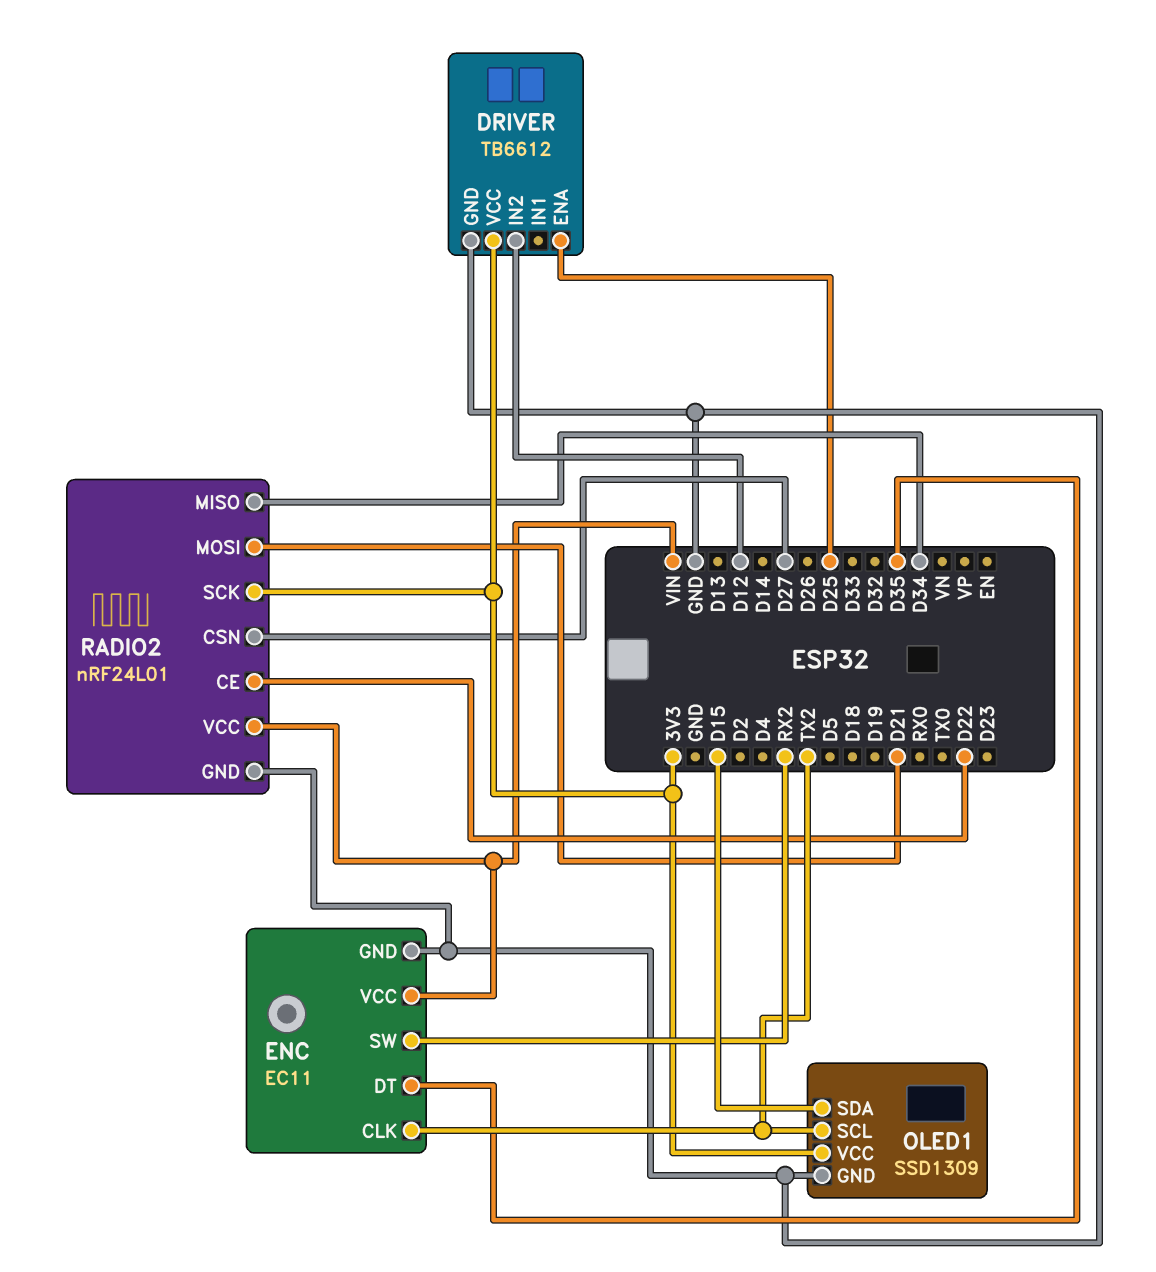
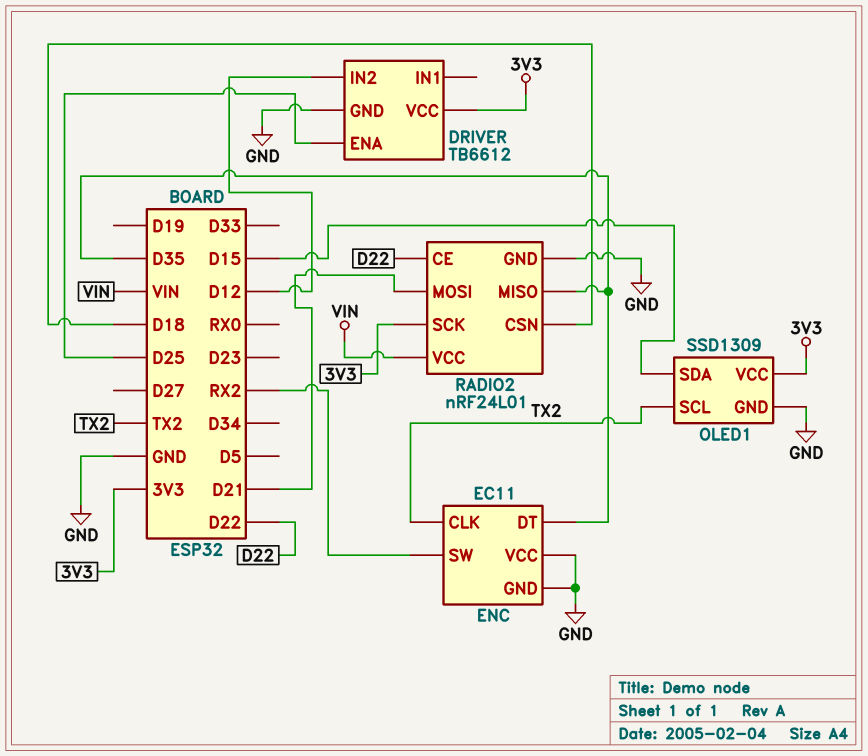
ENC pin VCC: VIN -> GND
RADIO2 pin CSN: D27 -> D18
RADIO2 pin MISO: D34 -> D35

